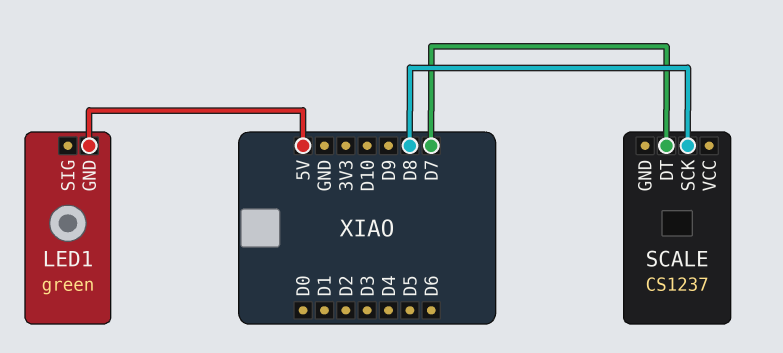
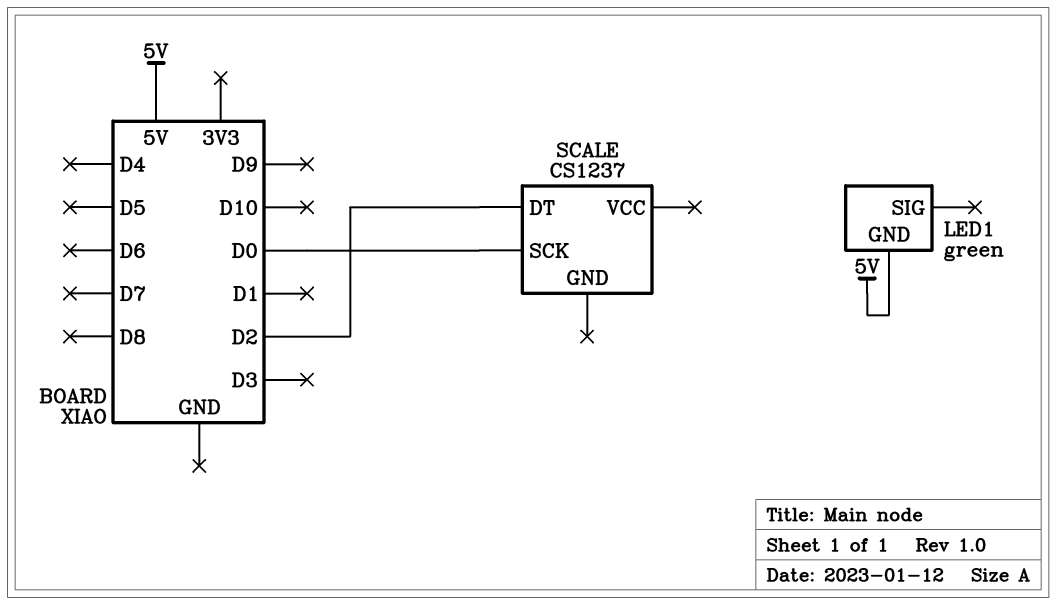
SCALE pin DT: D7 -> D2
SCALE pin SCK: D8 -> D0

